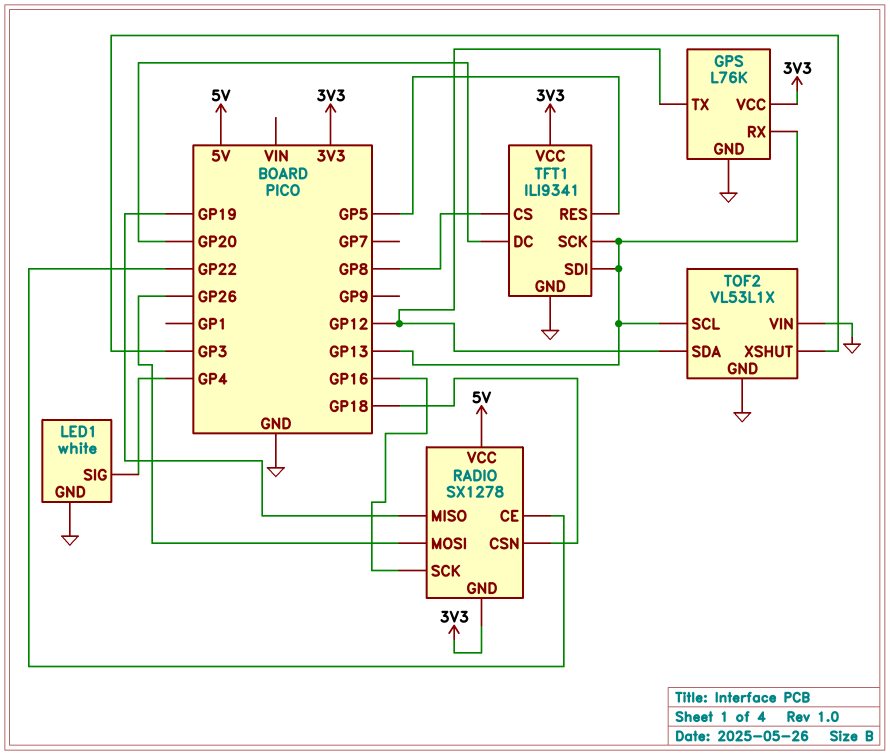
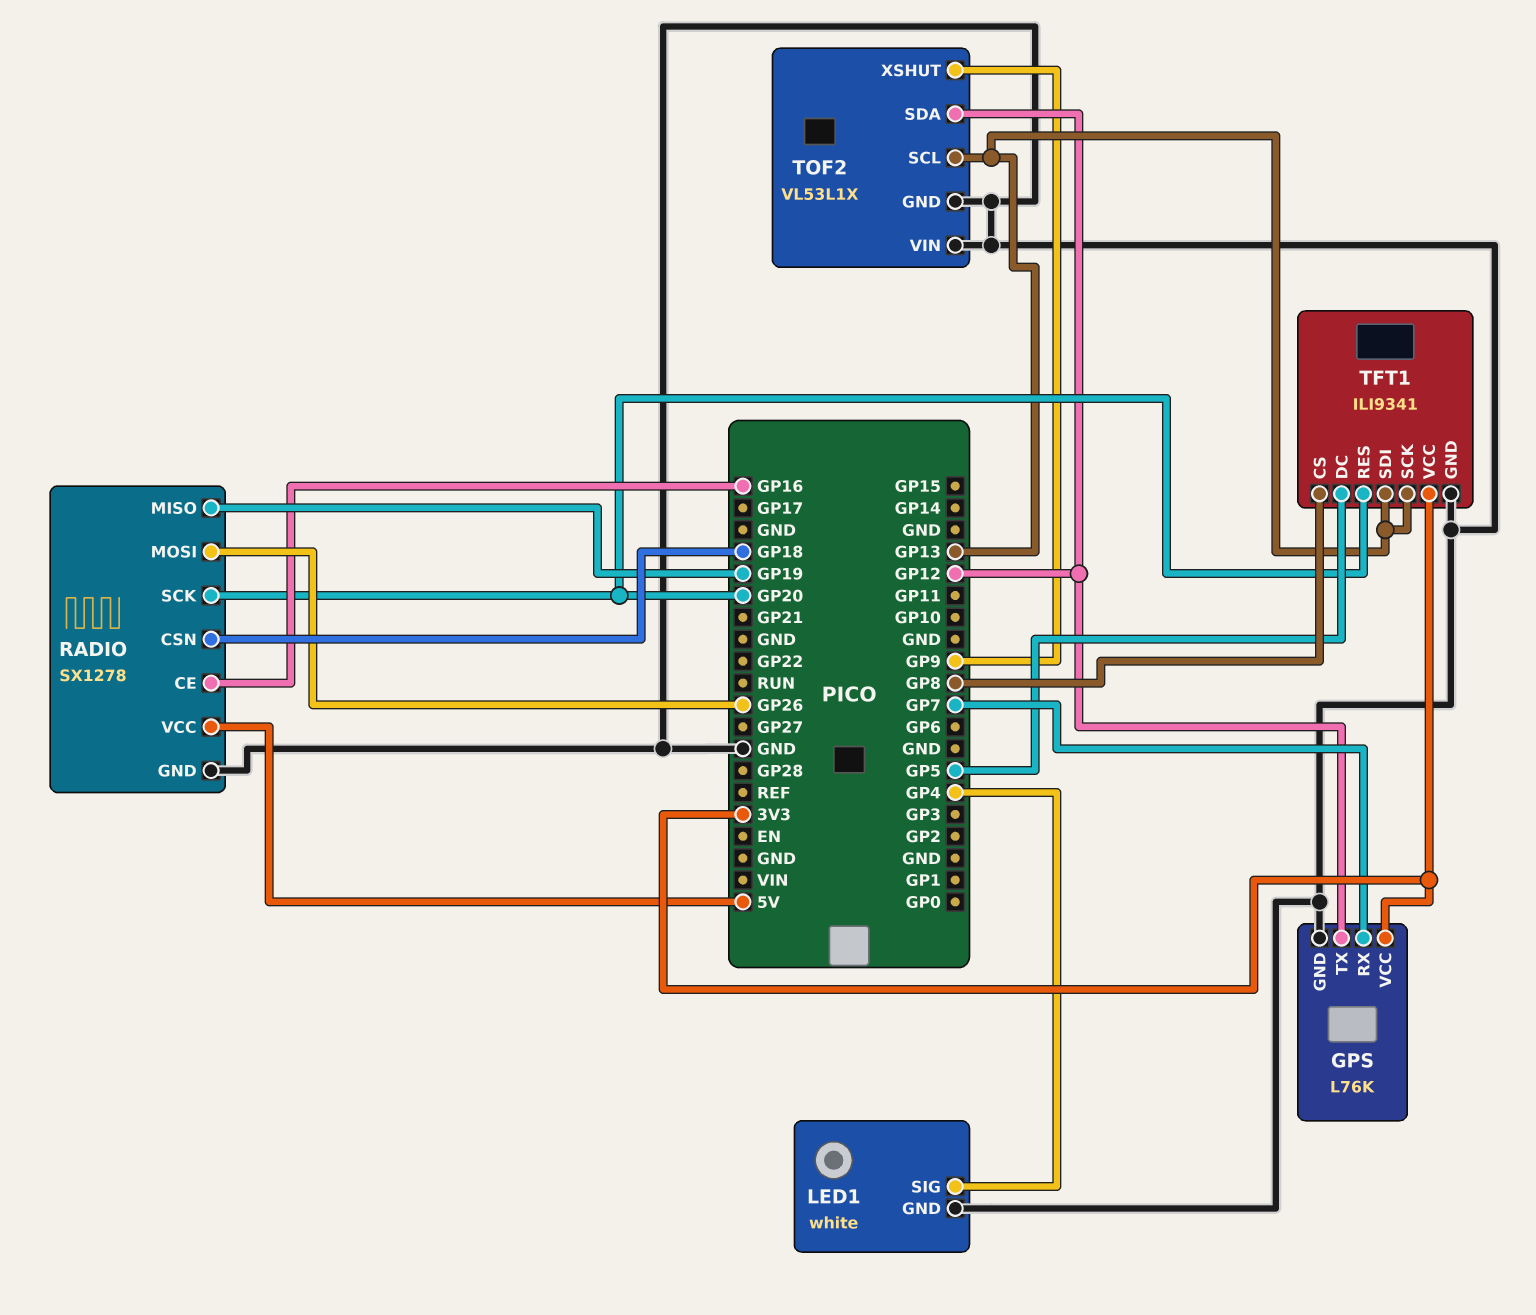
GPS pin RX: GP13 -> GP7
RADIO pin CE: GP22 -> GP16
RADIO pin GND: 3V3 -> GND
RADIO pin SCK: GP16 -> GP20
TFT1 pin DC: GP20 -> GP5
TFT1 pin RES: GP5 -> GP20
TOF2 pin XSHUT: GP3 -> GP9

